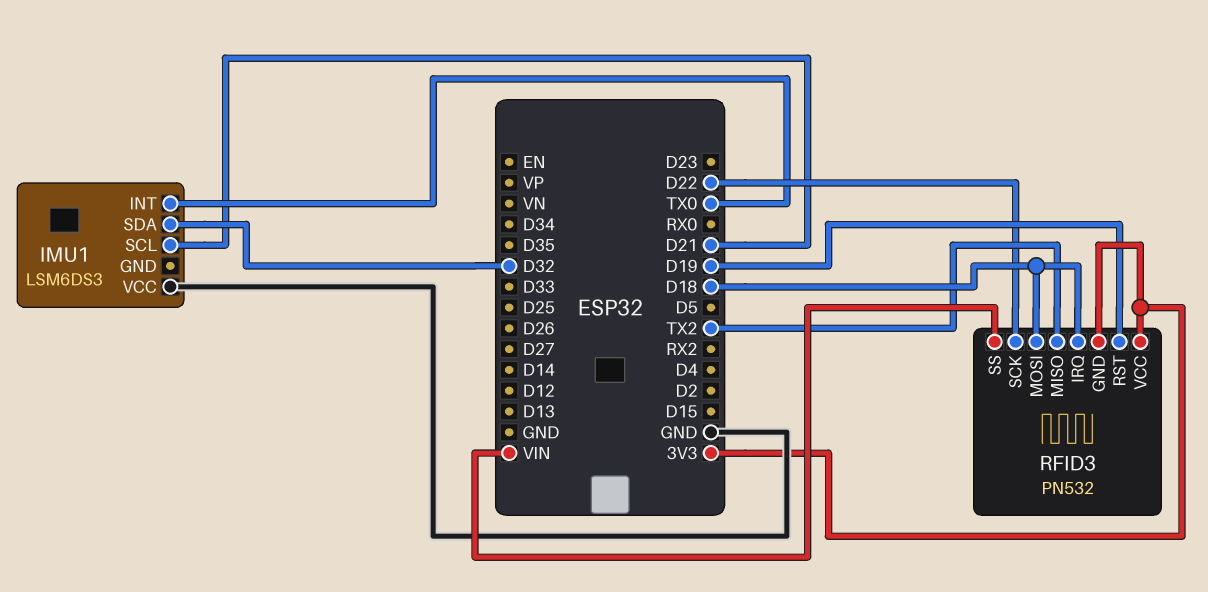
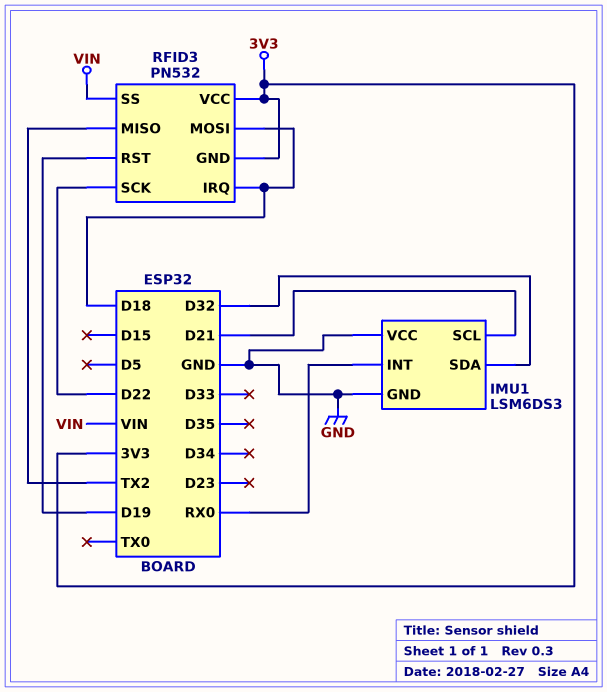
IMU1 pin GND: none -> GND
IMU1 pin INT: TX0 -> RX0

